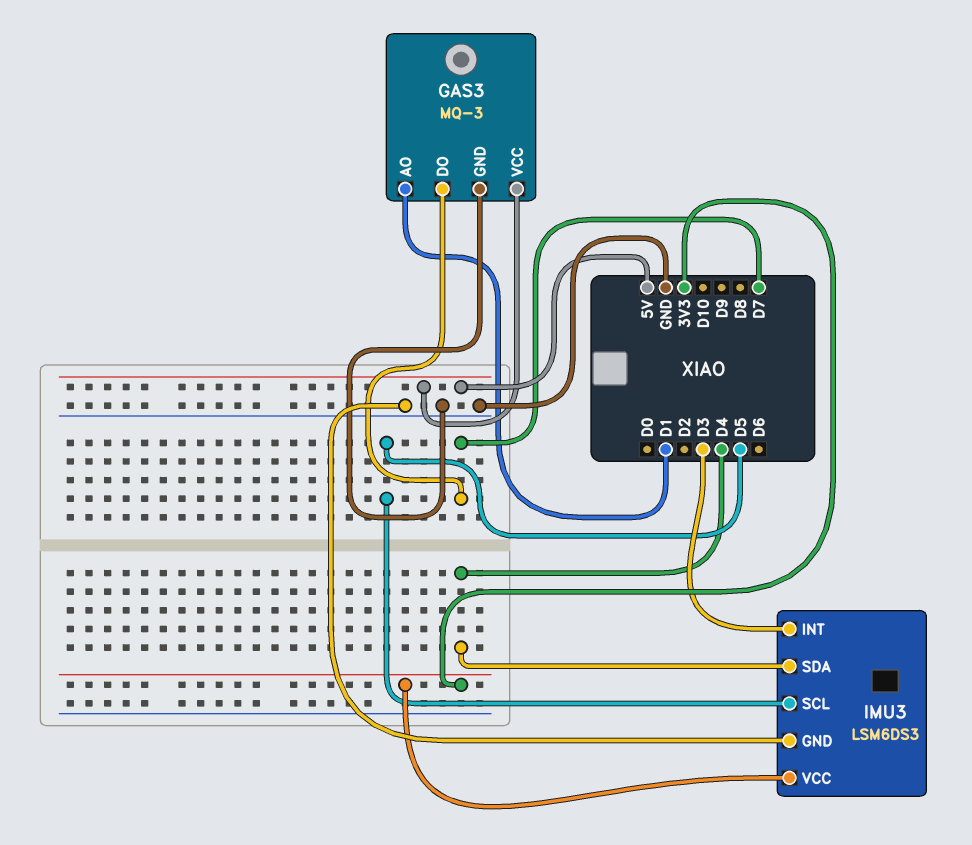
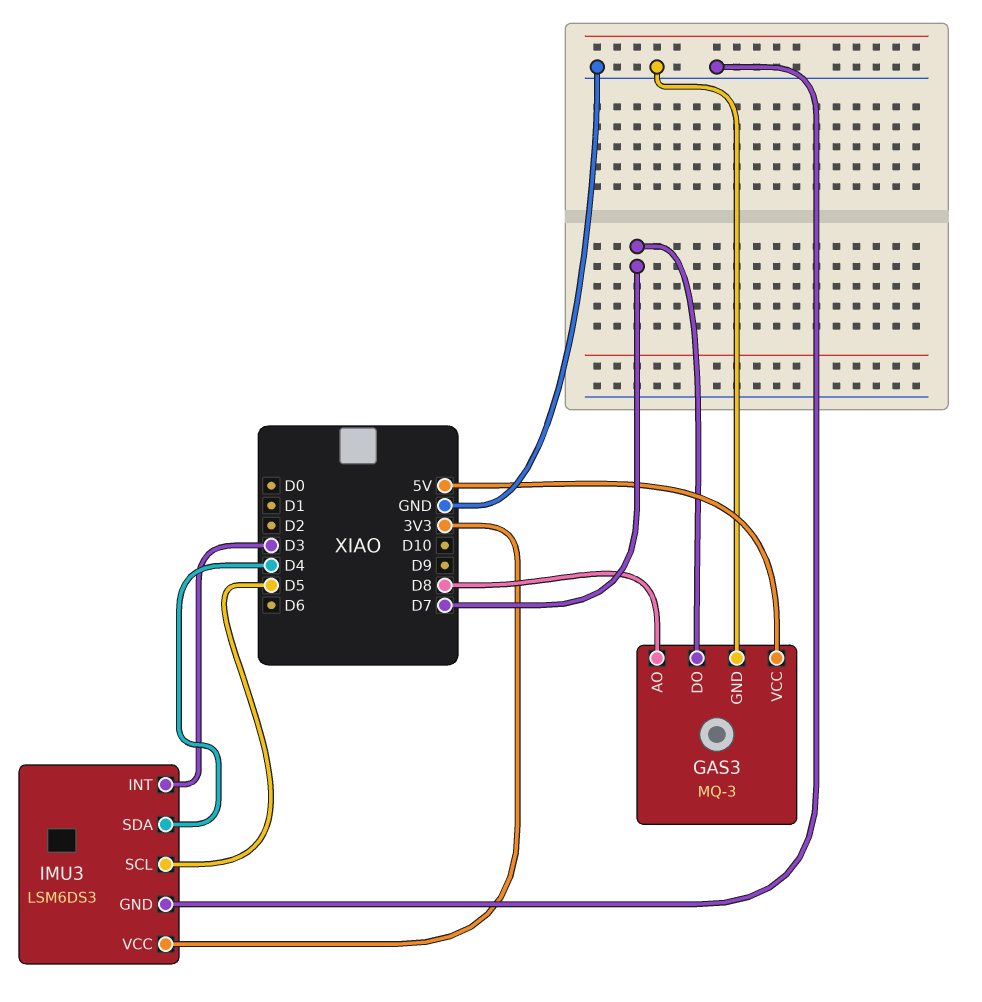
GAS3 pin AO: D1 -> D8

